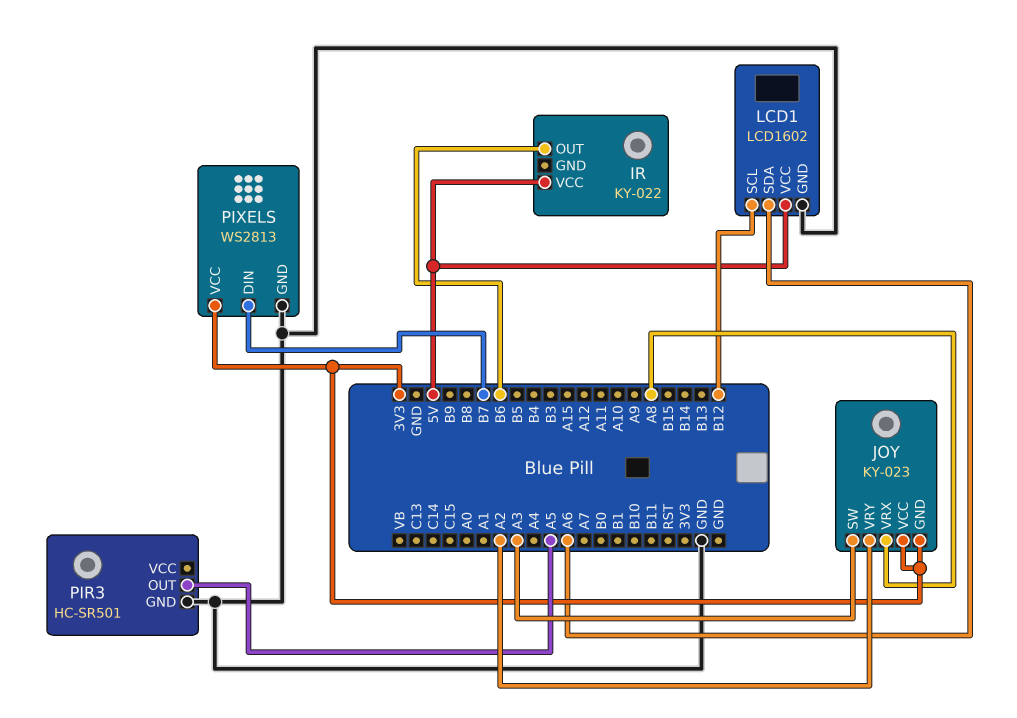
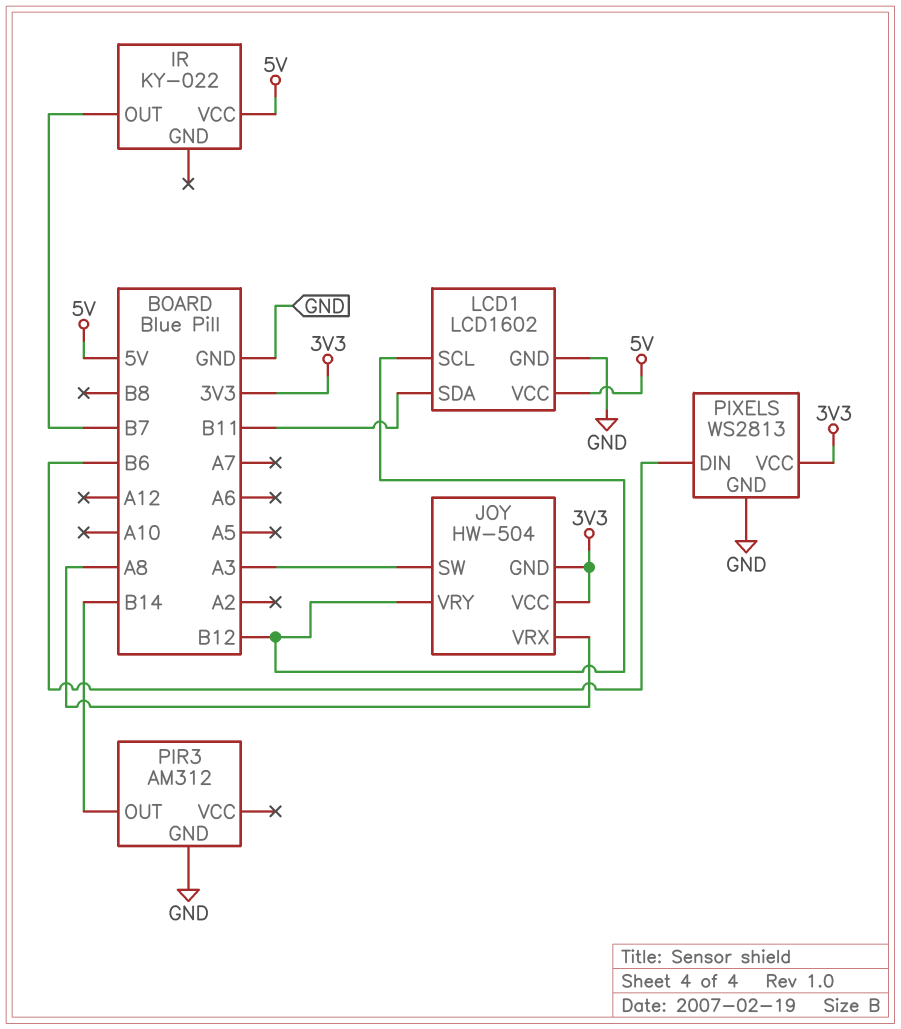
IR pin OUT: B6 -> B7
JOY: KY-023 -> HW-504
JOY pin VRY: A2 -> B12
LCD1 pin SDA: A6 -> B11
PIR3: HC-SR501 -> AM312
PIR3 pin OUT: A5 -> B14
PIXELS pin DIN: B7 -> B6

